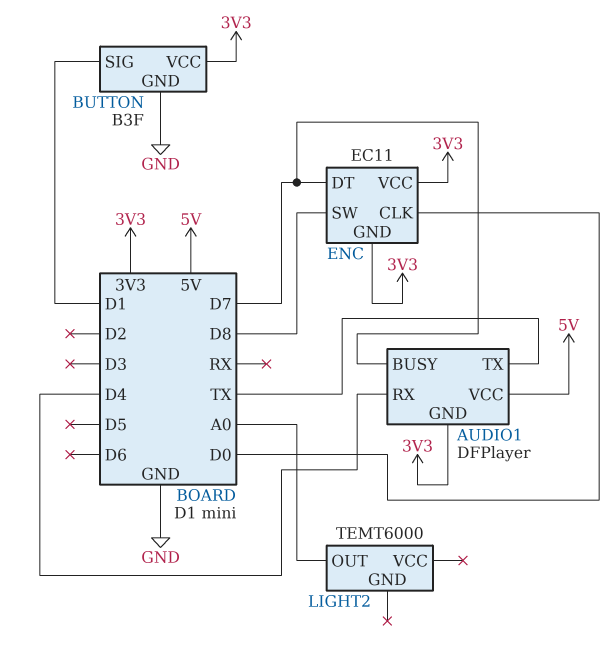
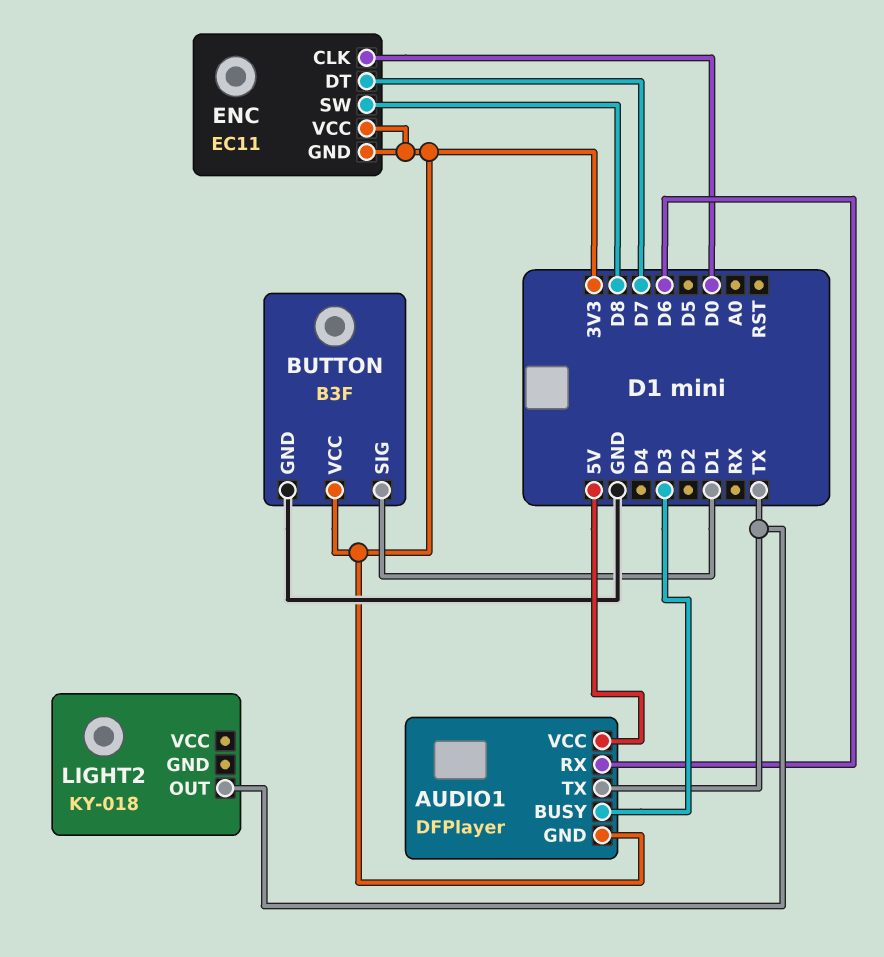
AUDIO1 pin BUSY: D7 -> D3
AUDIO1 pin RX: D4 -> D6
LIGHT2: TEMT6000 -> KY-018
LIGHT2 pin OUT: A0 -> TX

